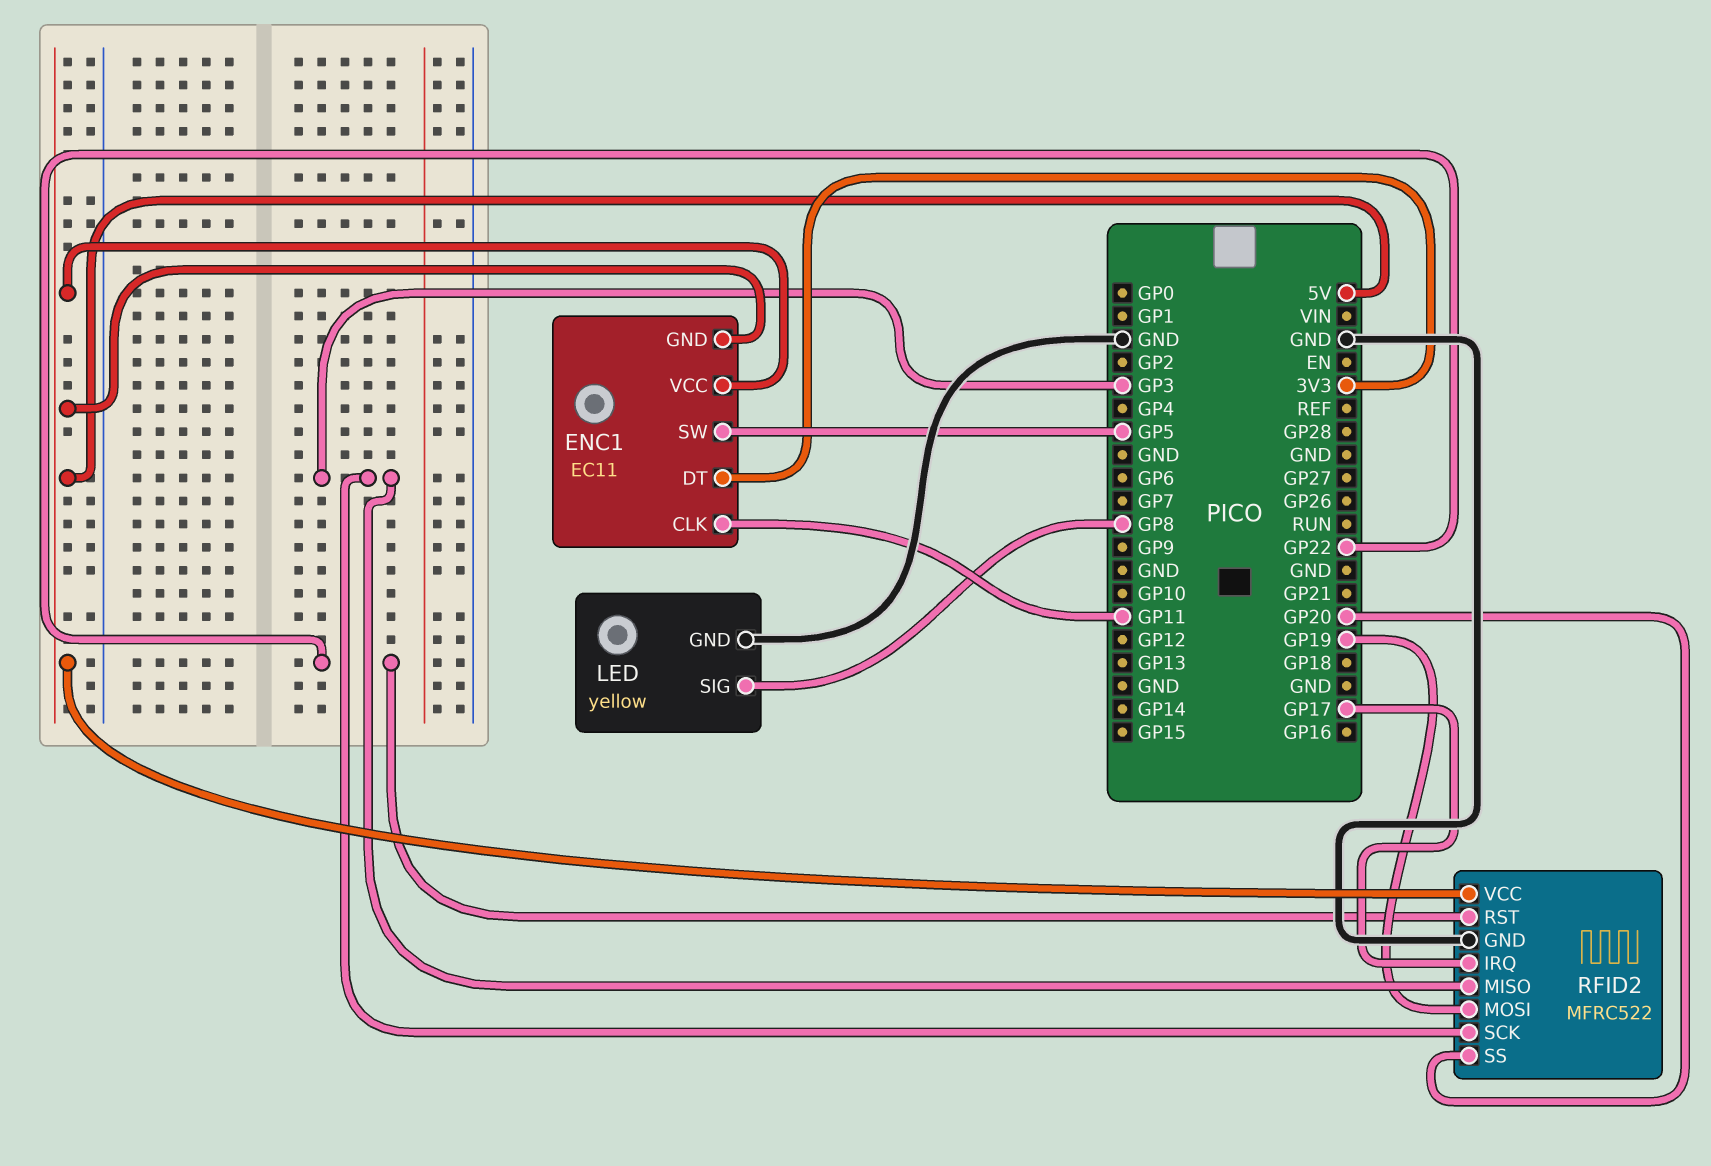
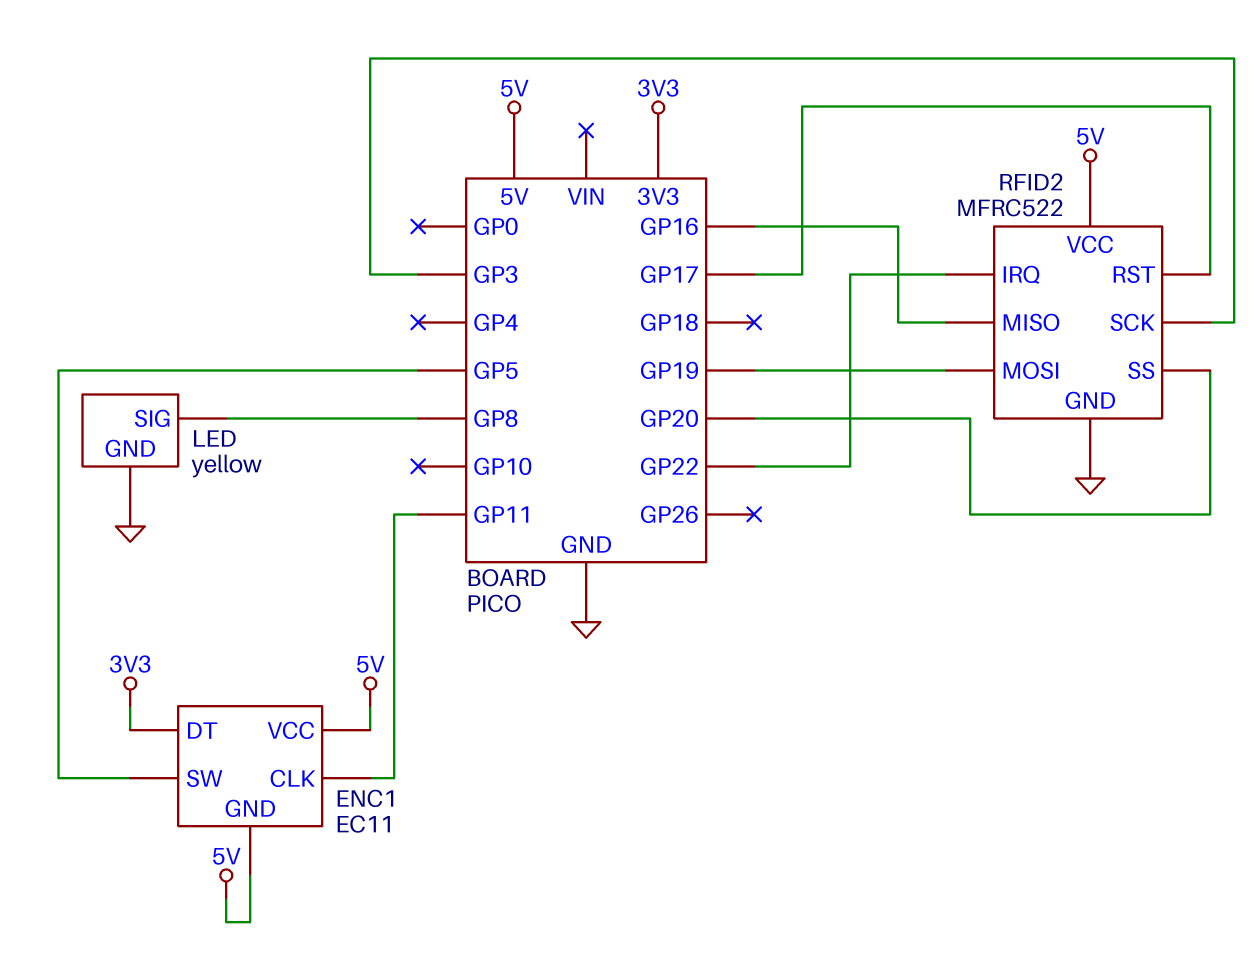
RFID2 pin IRQ: GP17 -> GP22
RFID2 pin MISO: GP3 -> GP16
RFID2 pin RST: GP22 -> GP17

